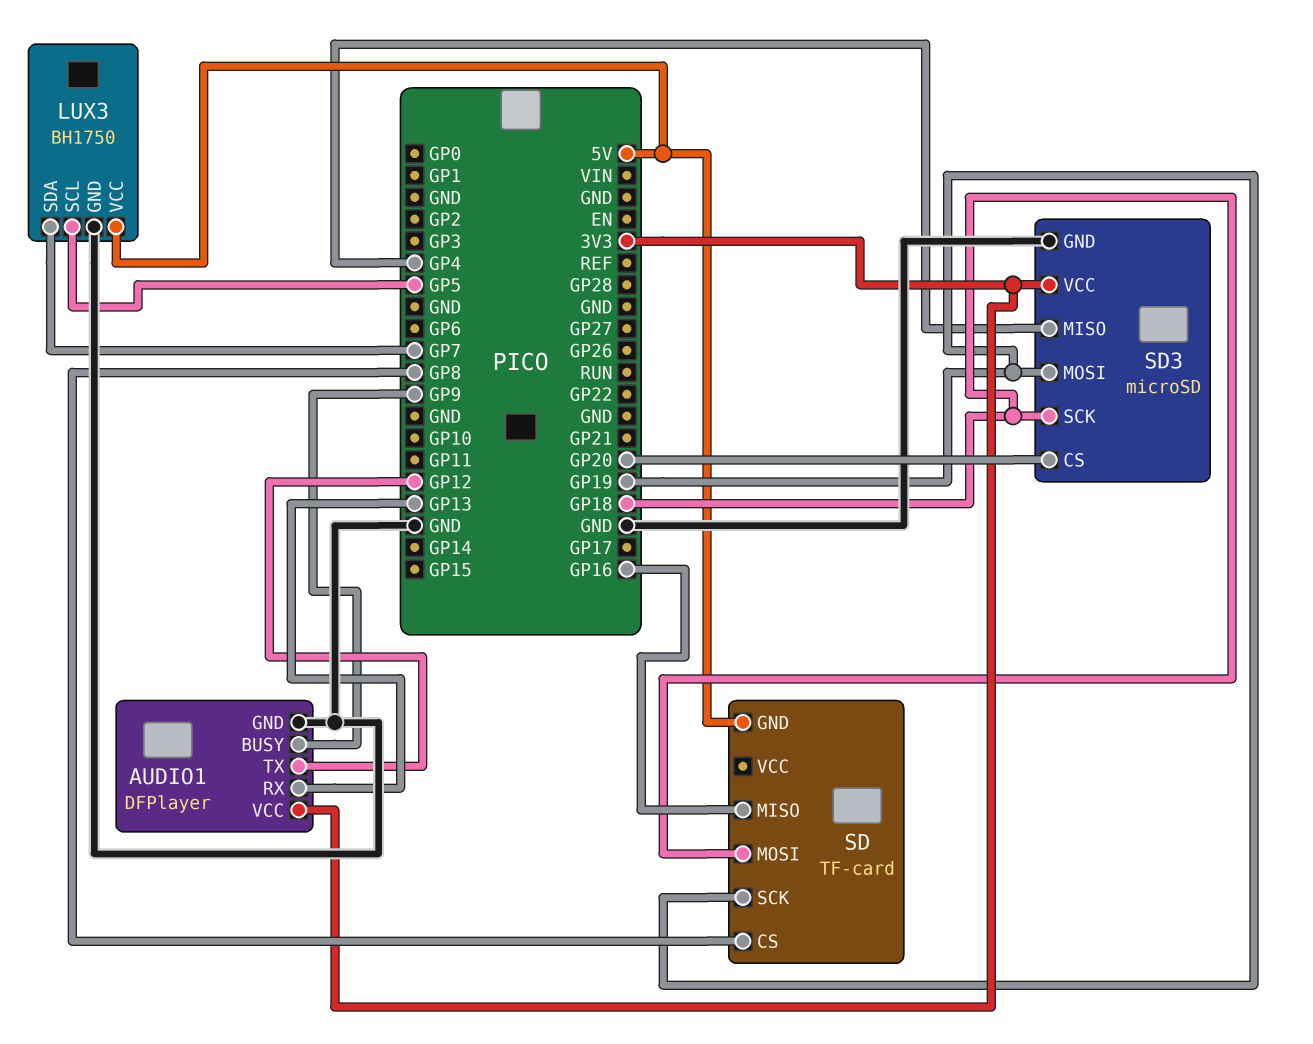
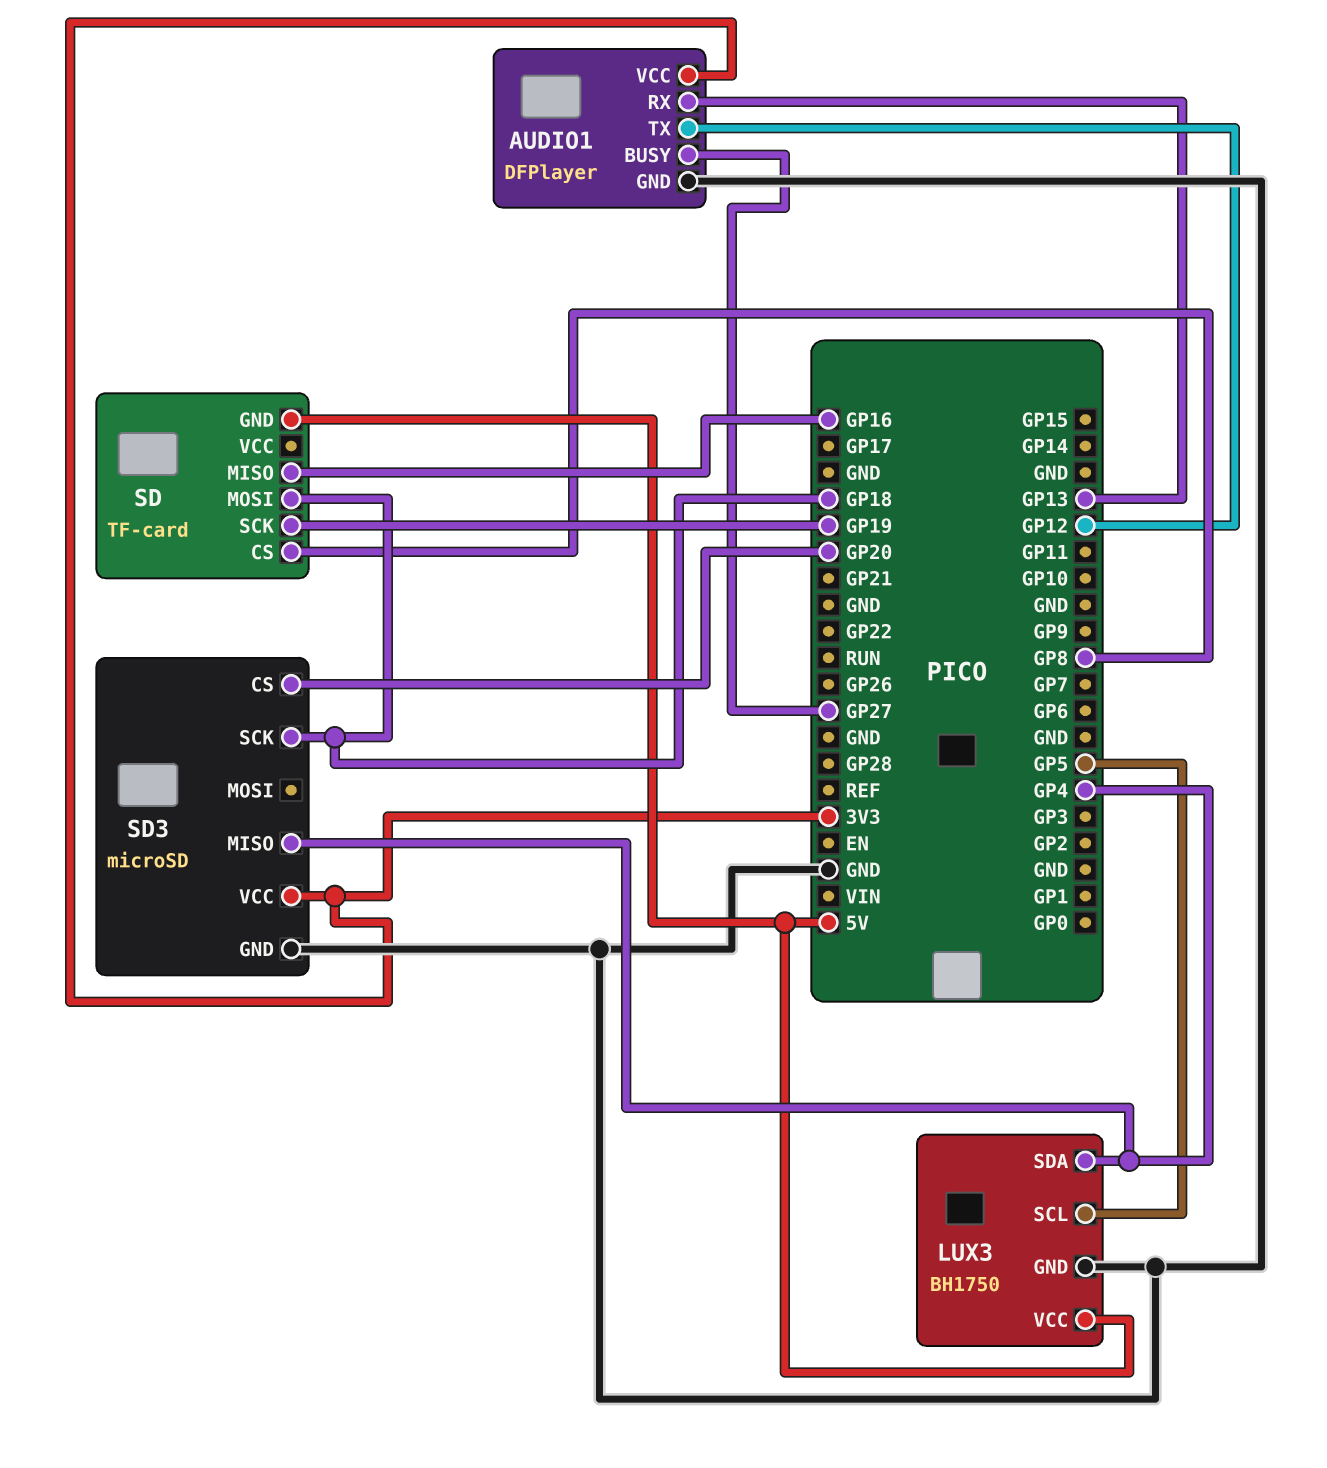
AUDIO1 pin BUSY: GP9 -> GP27
LUX3 pin SDA: GP7 -> GP4
SD3 pin MOSI: GP19 -> none

